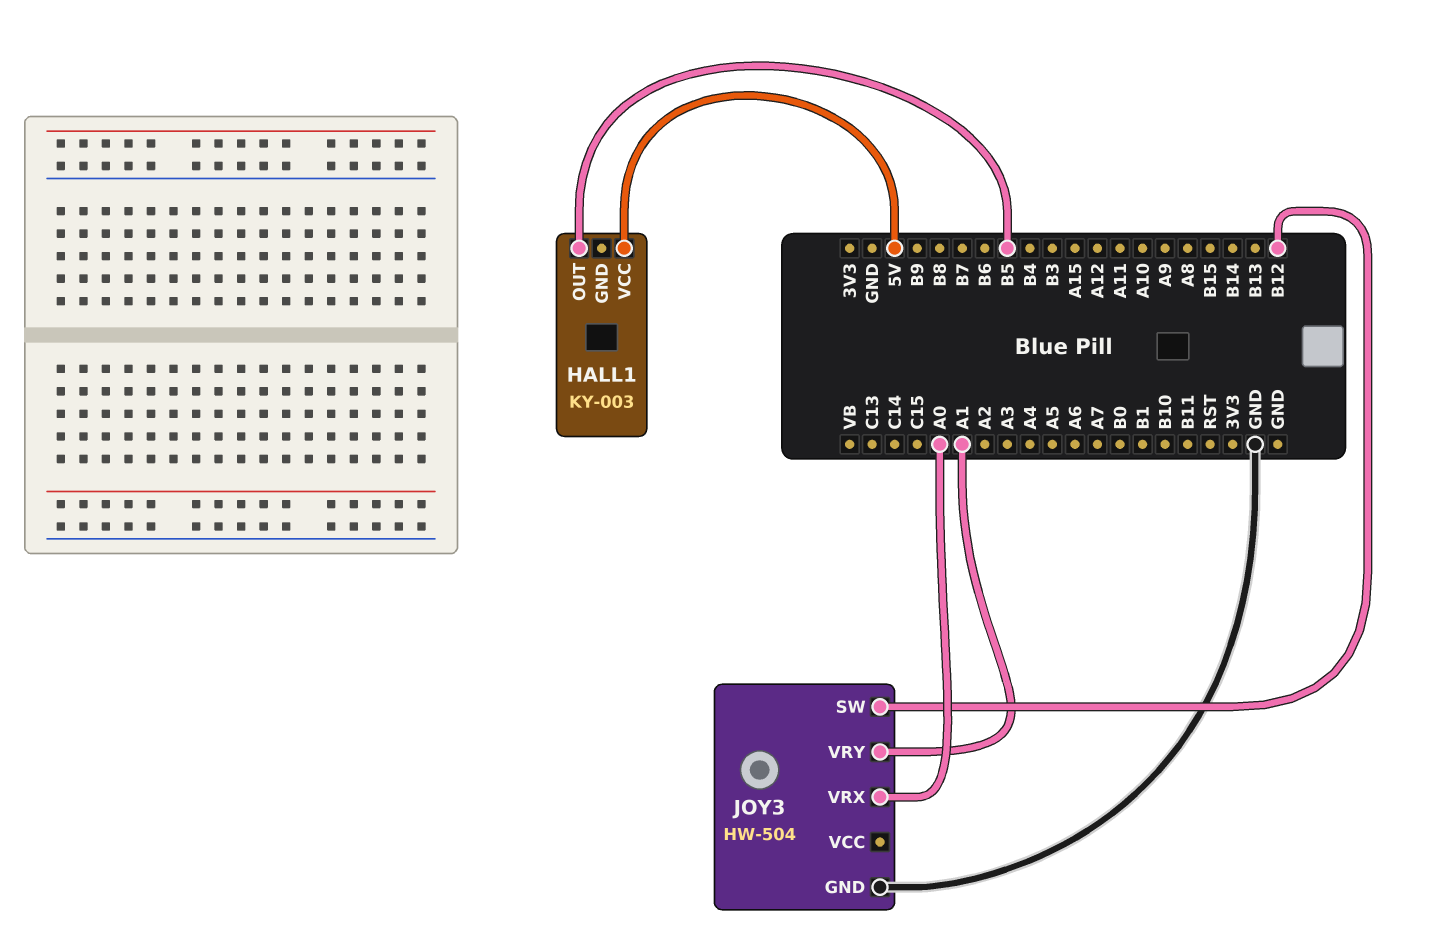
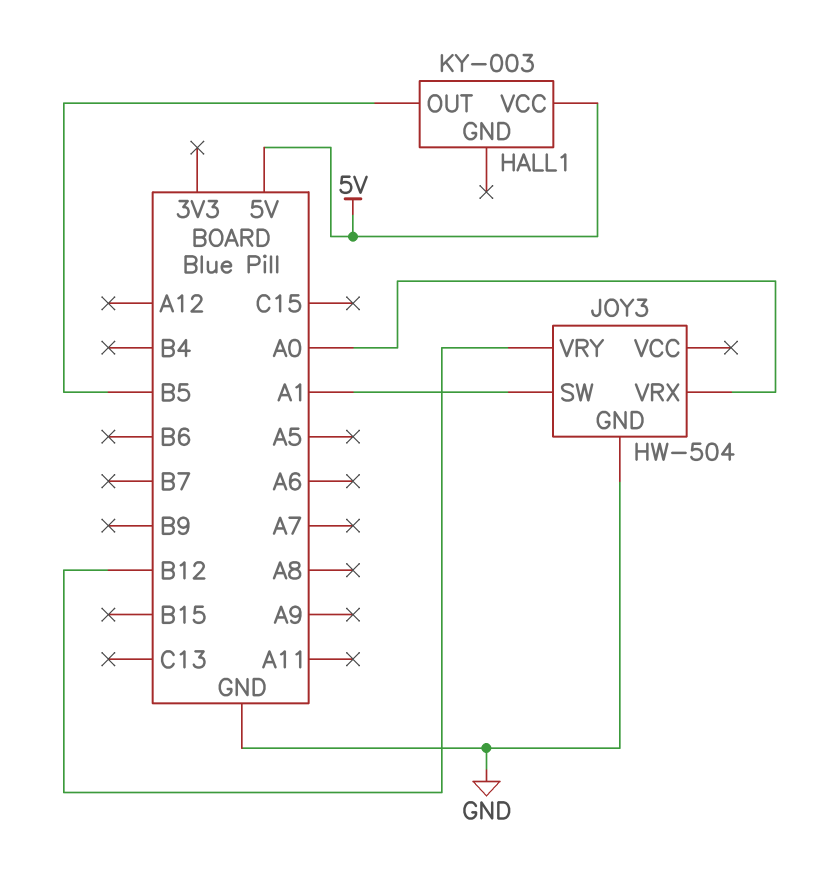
JOY3 pin SW: B12 -> A1
JOY3 pin VRY: A1 -> B12

